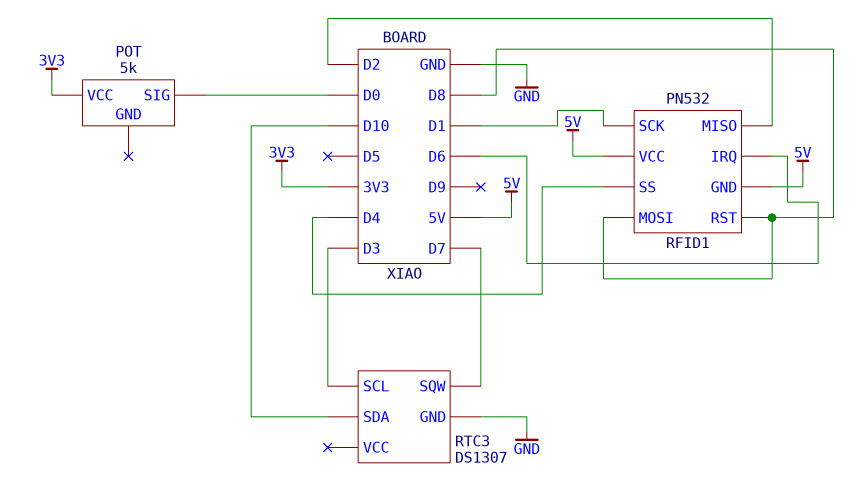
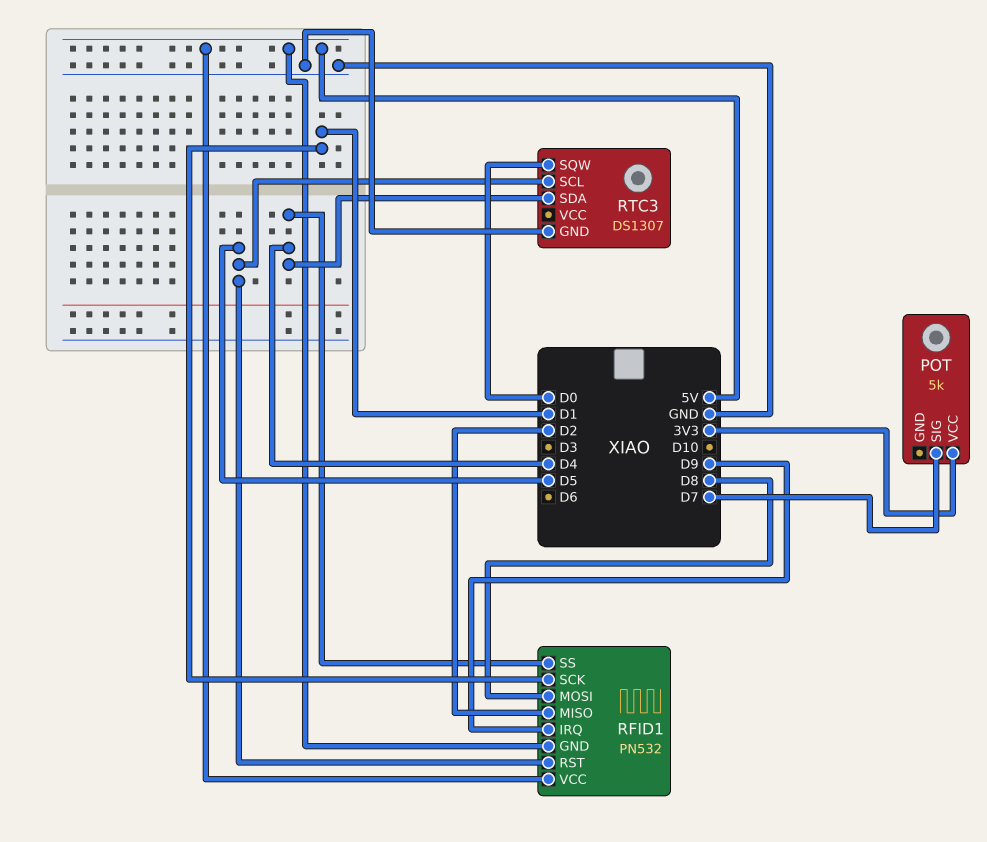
POT pin SIG: D0 -> D7
RFID1 pin IRQ: D6 -> D9
RFID1 pin RST: D8 -> D5
RTC3 pin SCL: D3 -> D5
RTC3 pin SDA: D10 -> D4
RTC3 pin SQW: D7 -> D0

